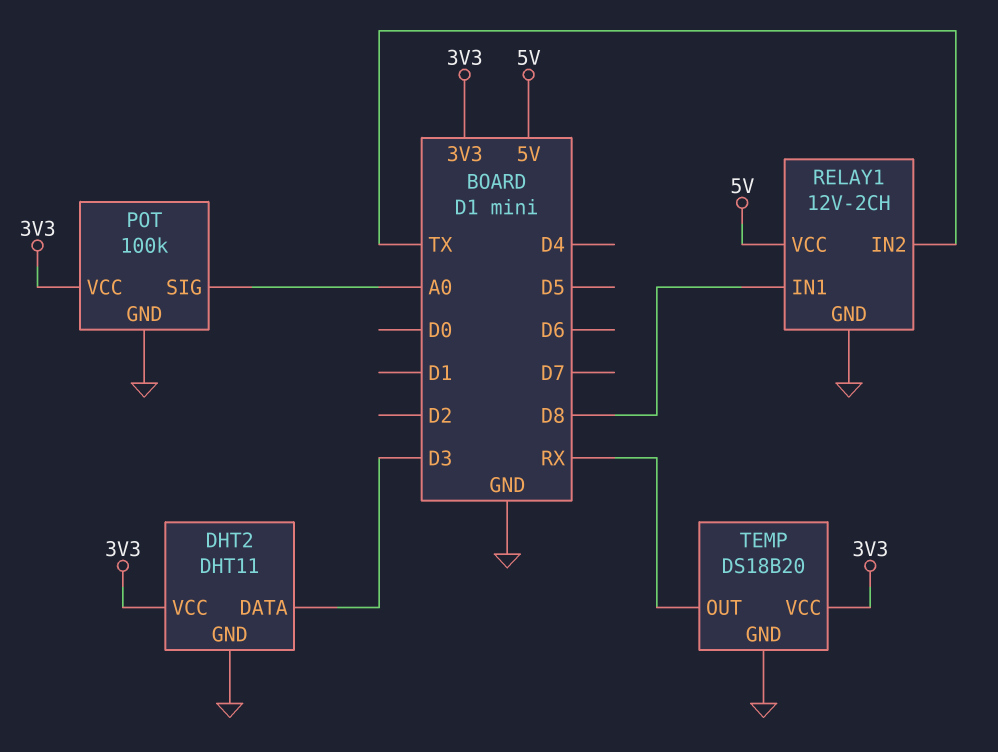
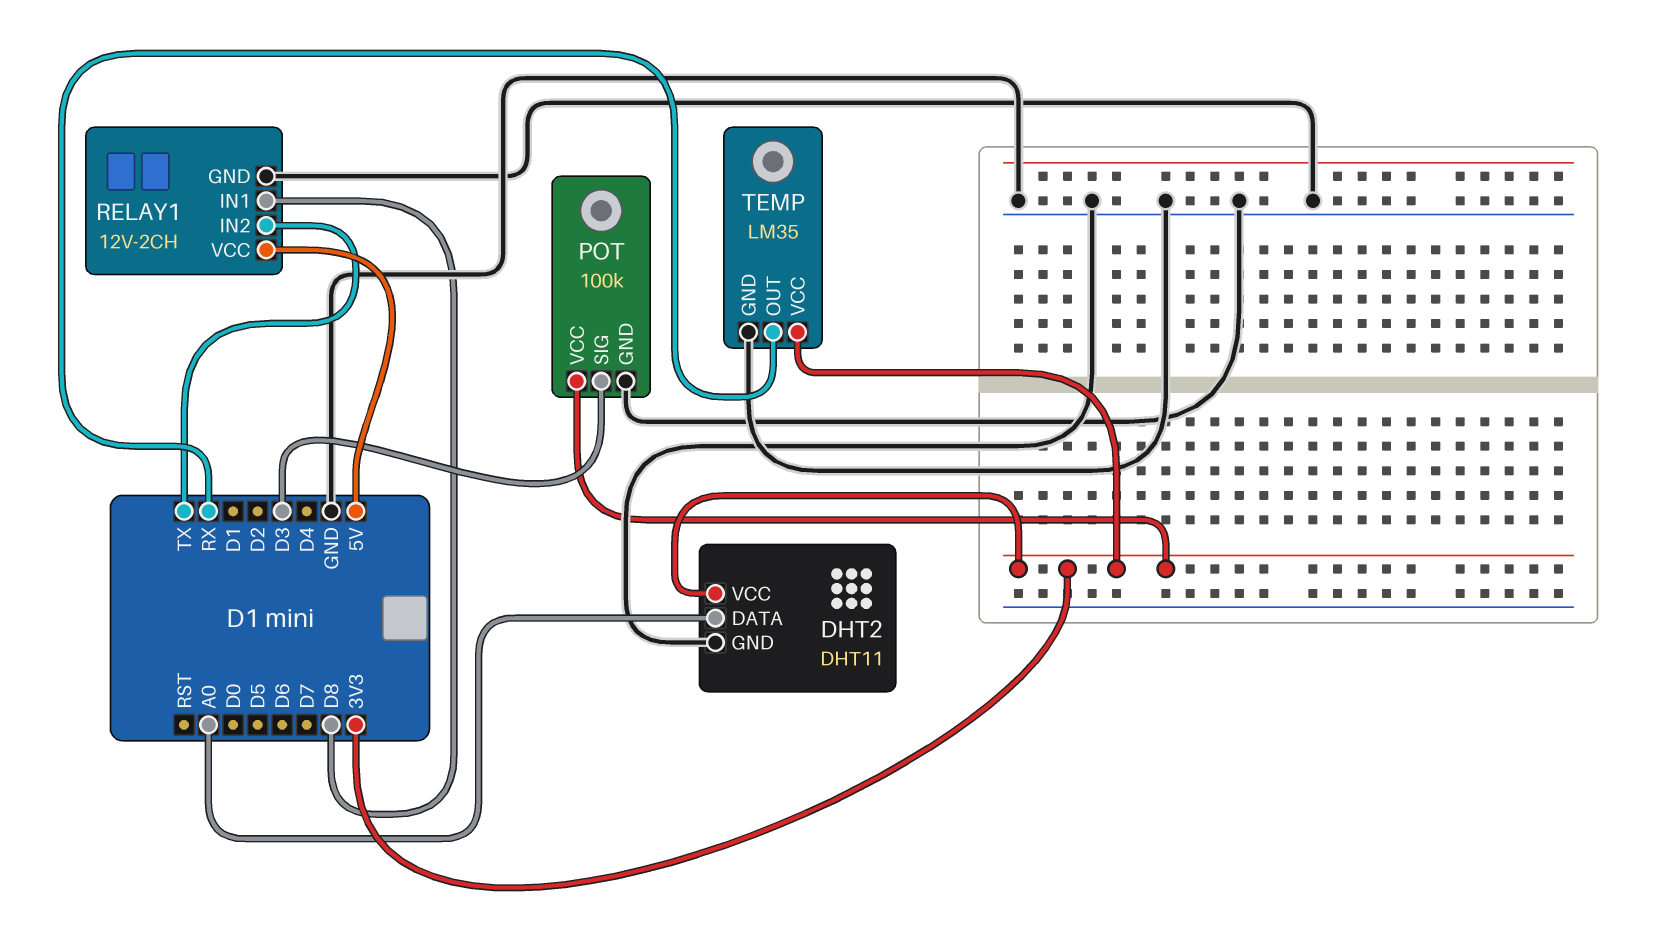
DHT2 pin DATA: D3 -> A0
POT pin SIG: A0 -> D3
TEMP: DS18B20 -> LM35

